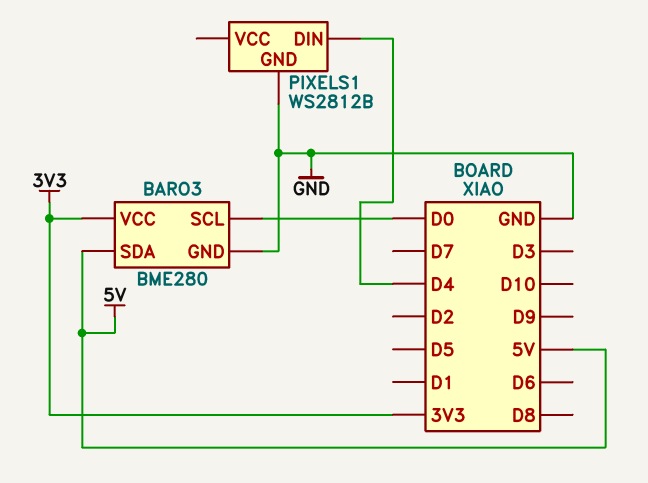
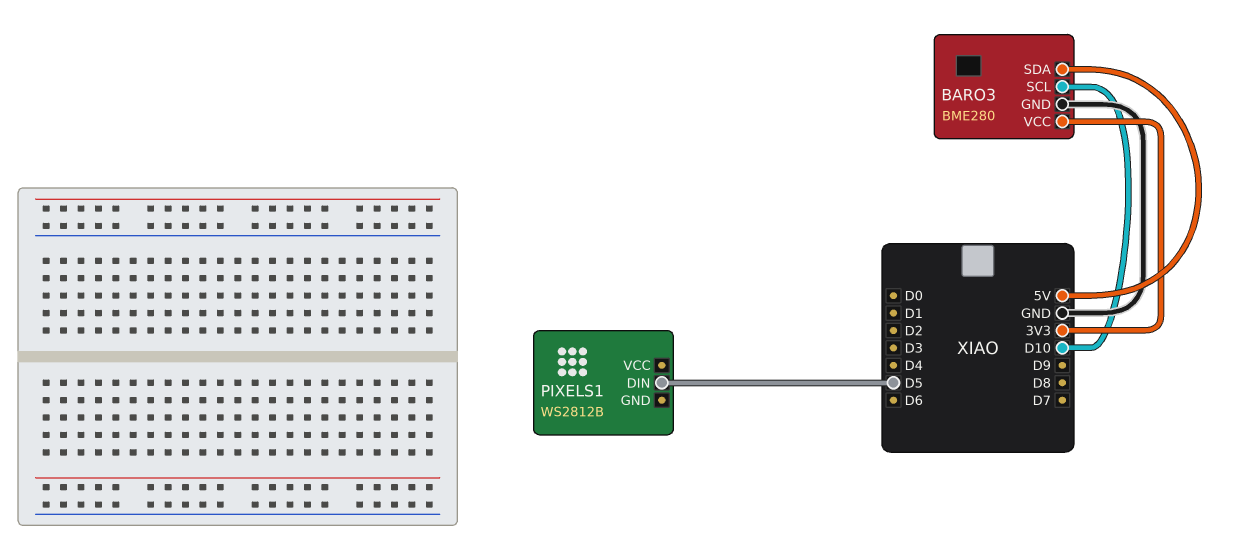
BARO3 pin SCL: D0 -> D10
PIXELS1 pin DIN: D4 -> D5
PIXELS1 pin GND: GND -> none

